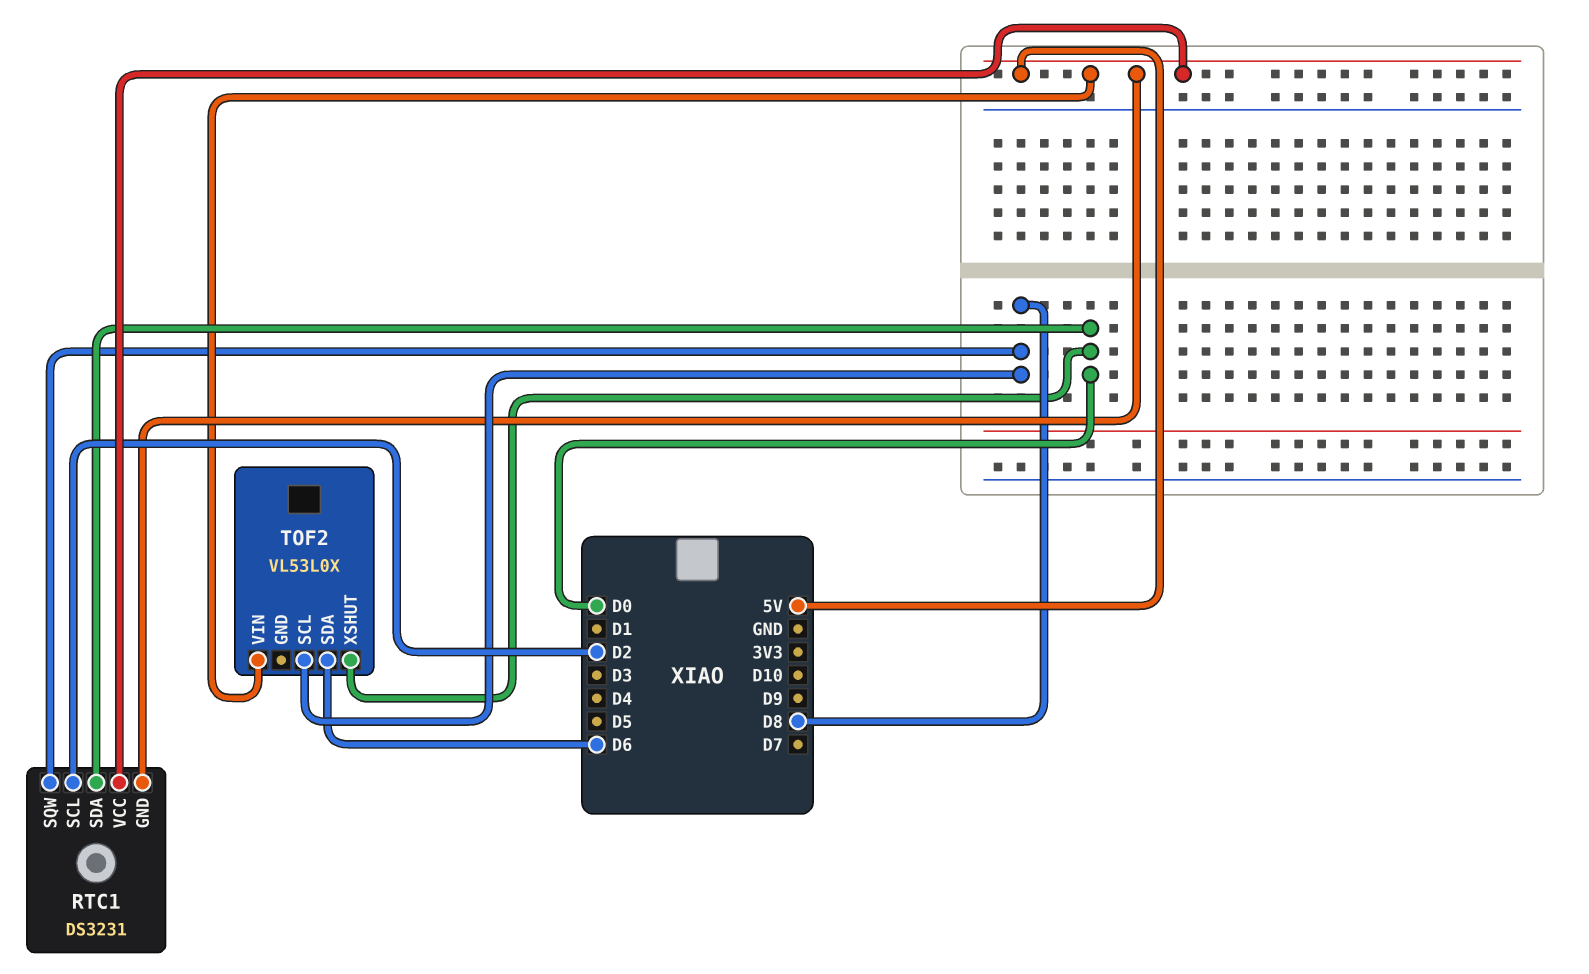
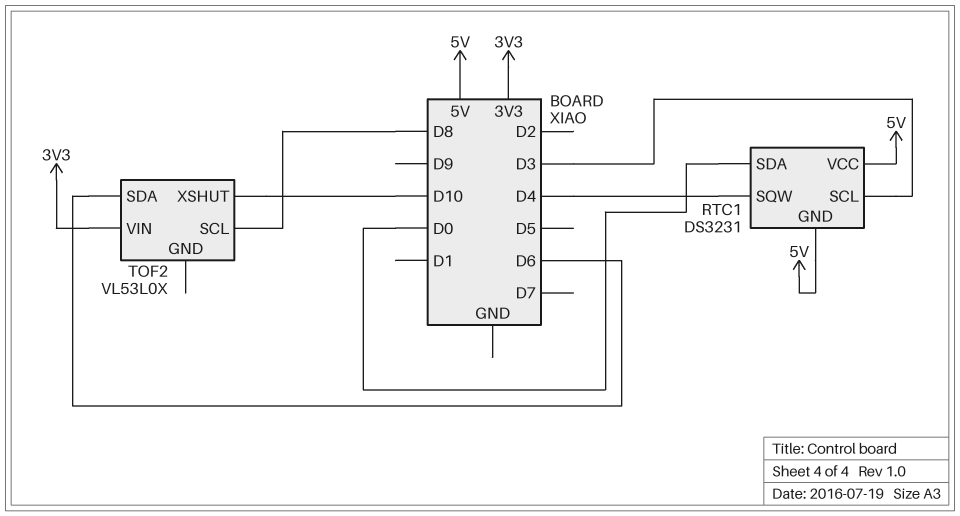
RTC1 pin SCL: D2 -> D3
RTC1 pin SQW: D8 -> D4
TOF2 pin VIN: 5V -> 3V3
TOF2 pin XSHUT: D0 -> D10

